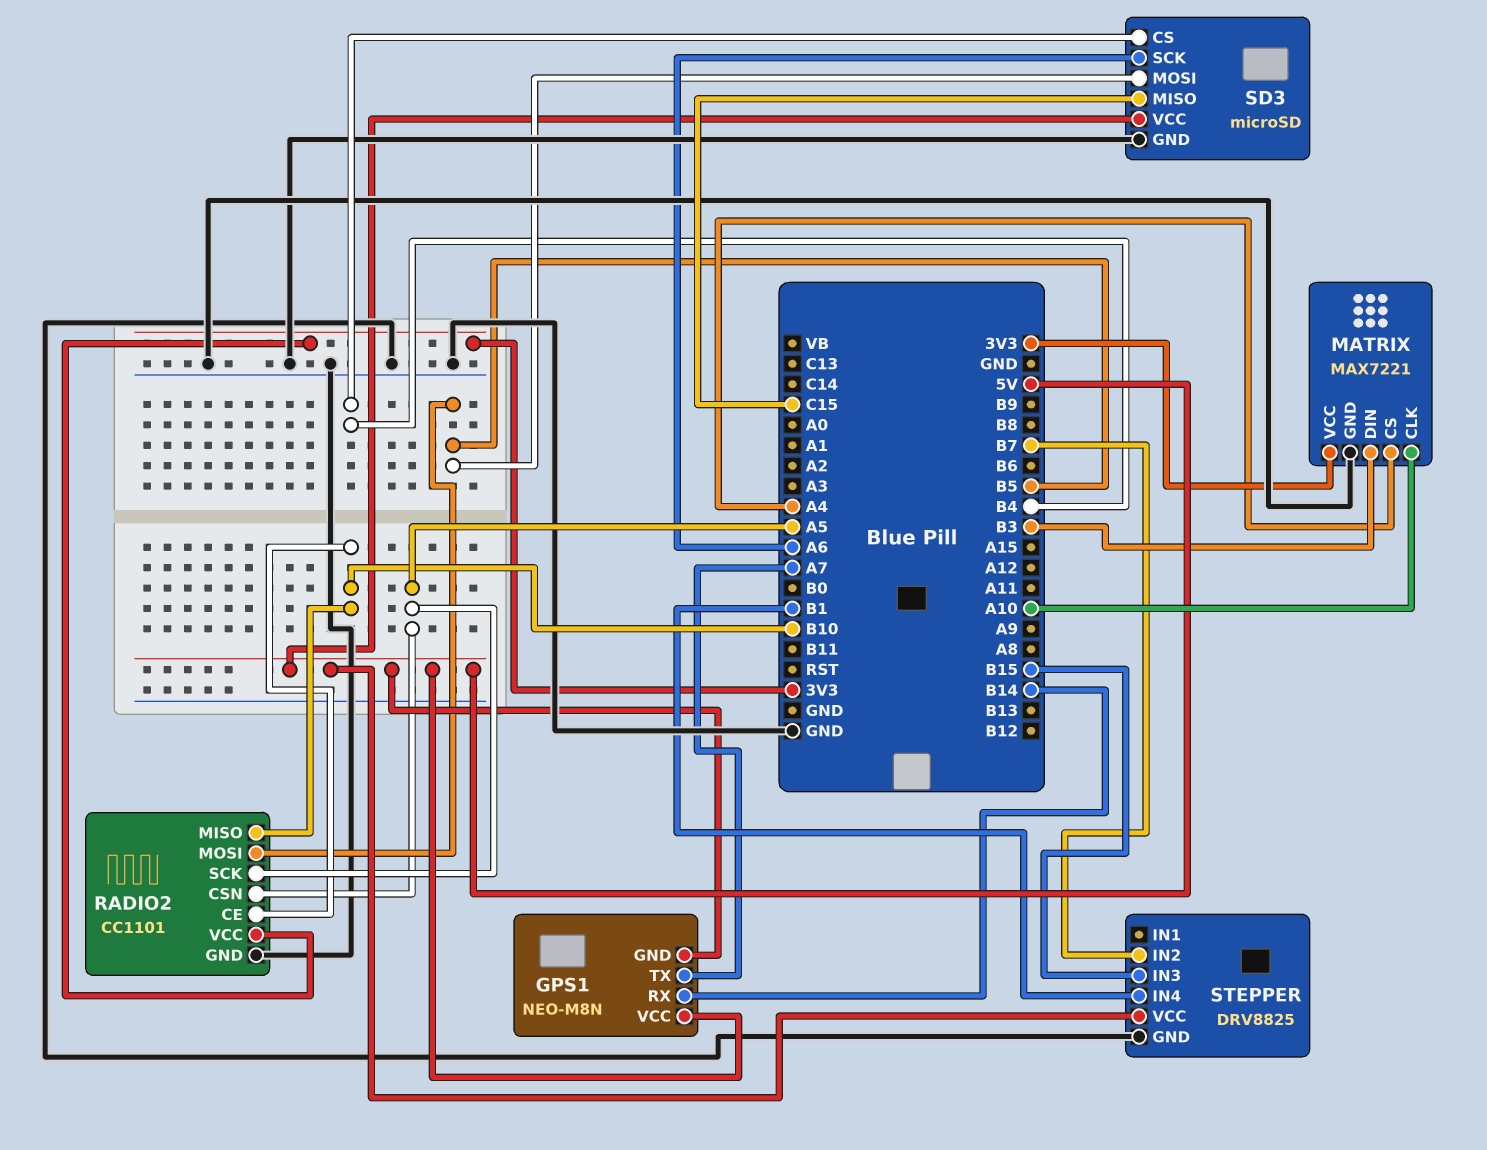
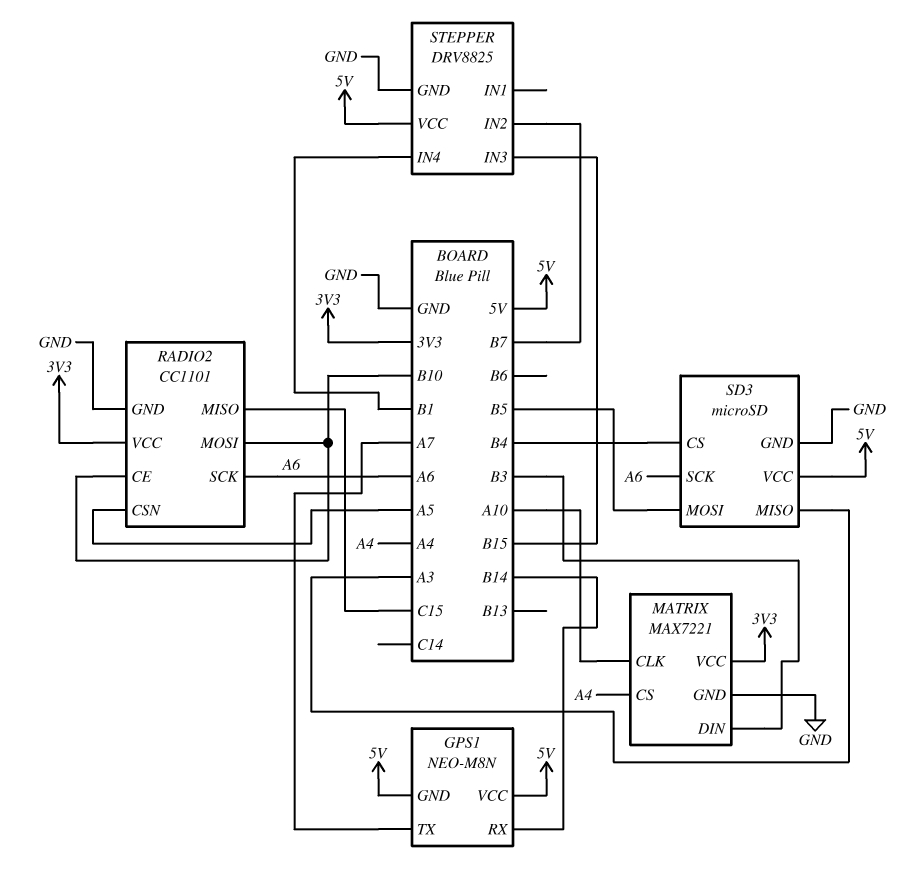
RADIO2 pin MISO: B10 -> C15
RADIO2 pin MOSI: B5 -> B10
RADIO2 pin SCK: A5 -> A6
SD3 pin MISO: C15 -> A3

